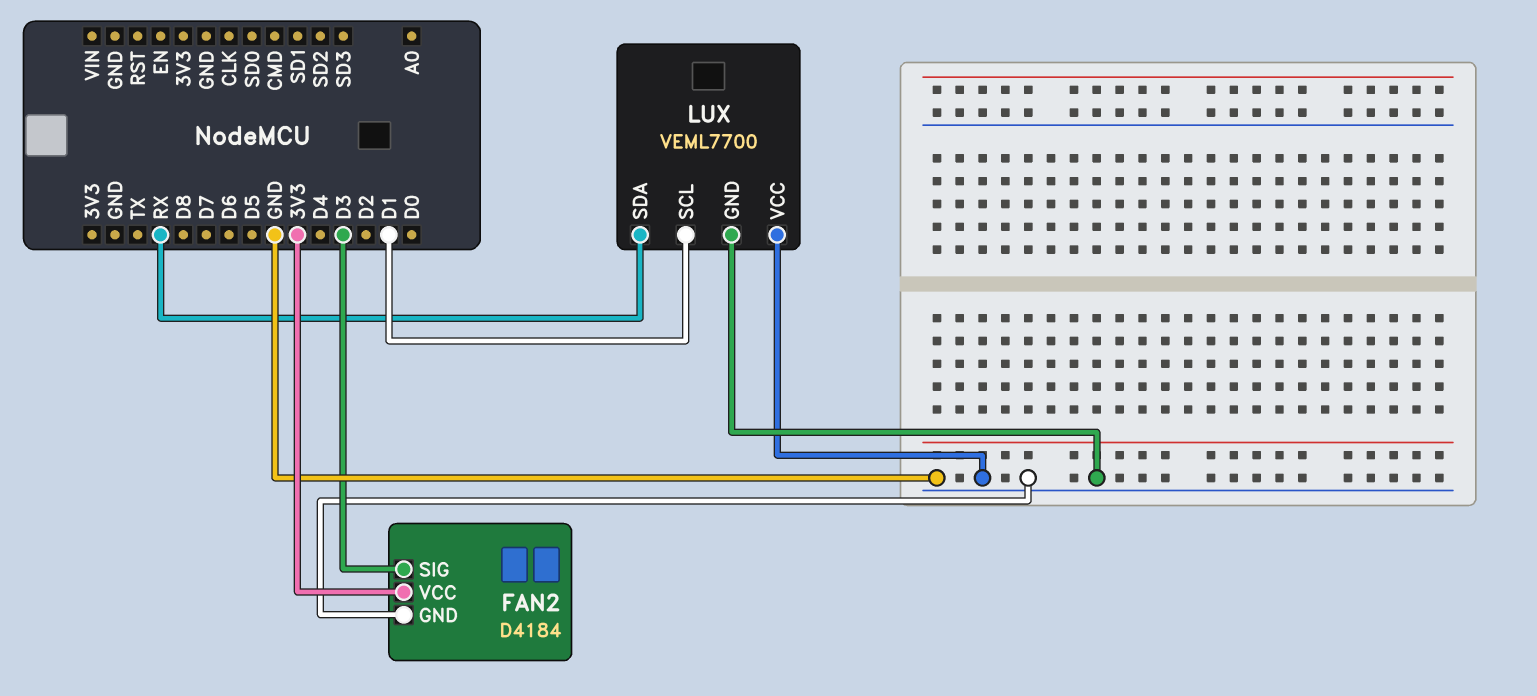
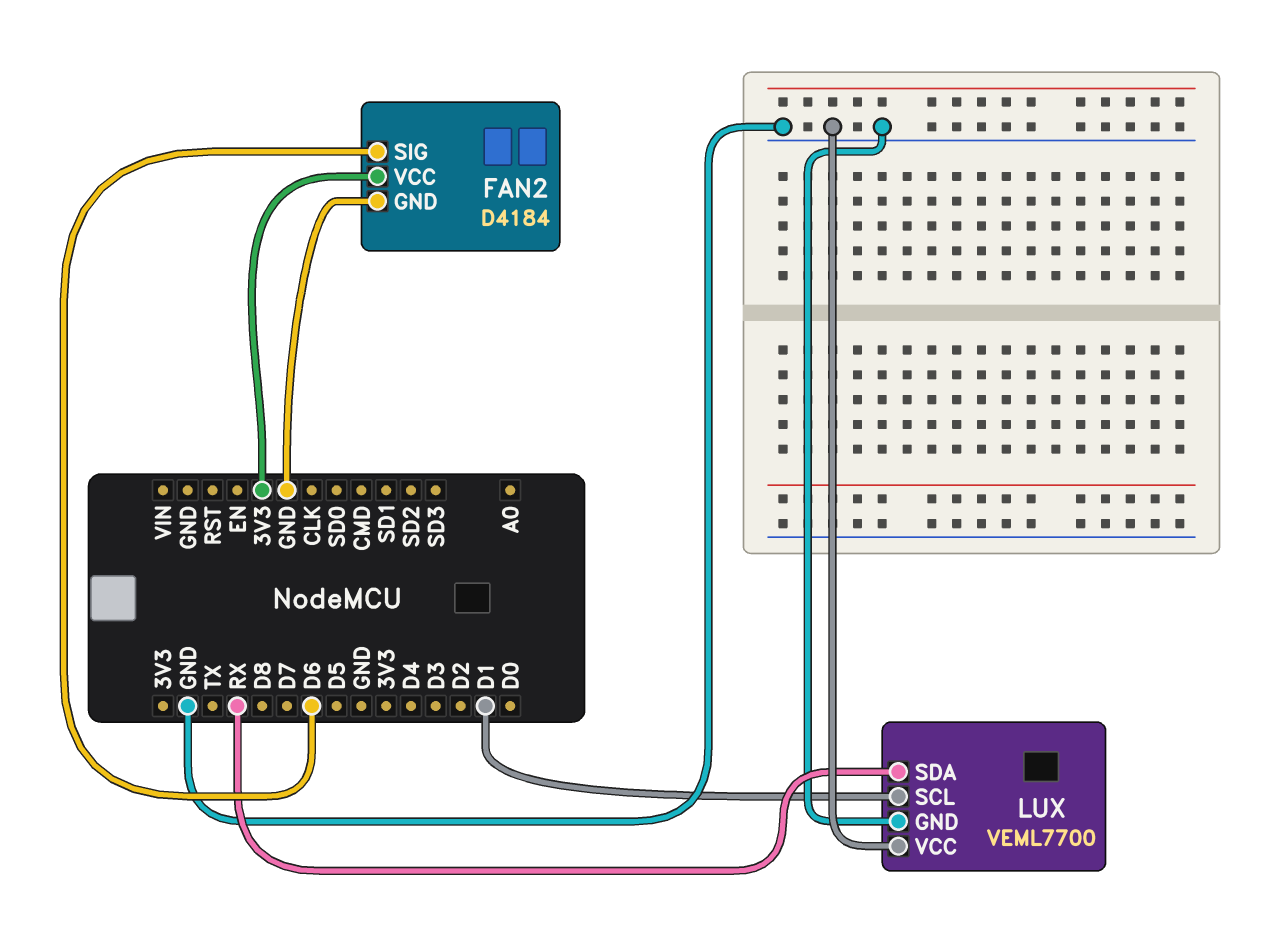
FAN2 pin SIG: D3 -> D6

